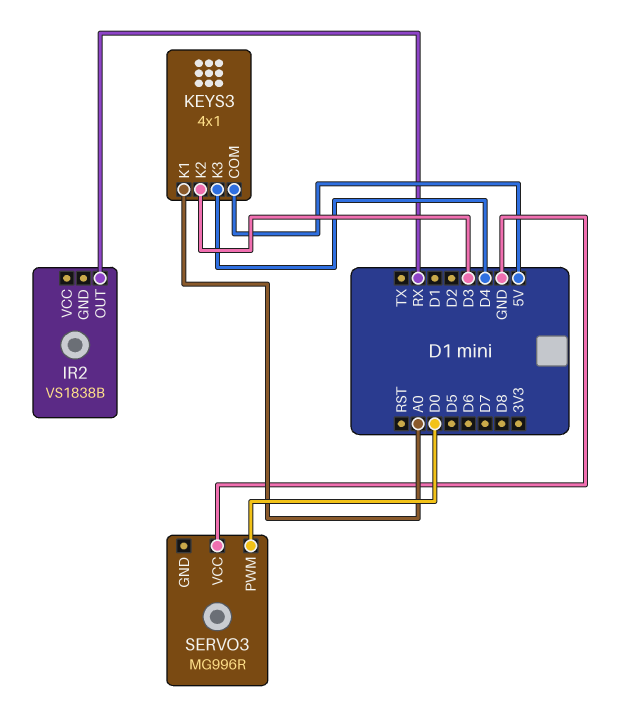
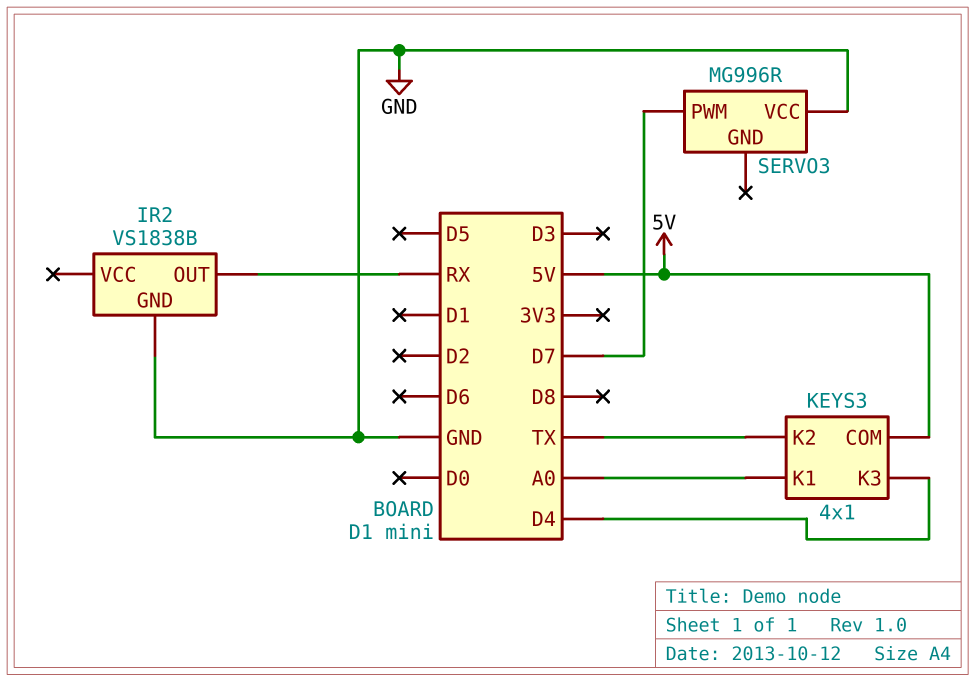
IR2 pin GND: none -> GND
KEYS3 pin K2: D3 -> TX
SERVO3 pin PWM: D0 -> D7

